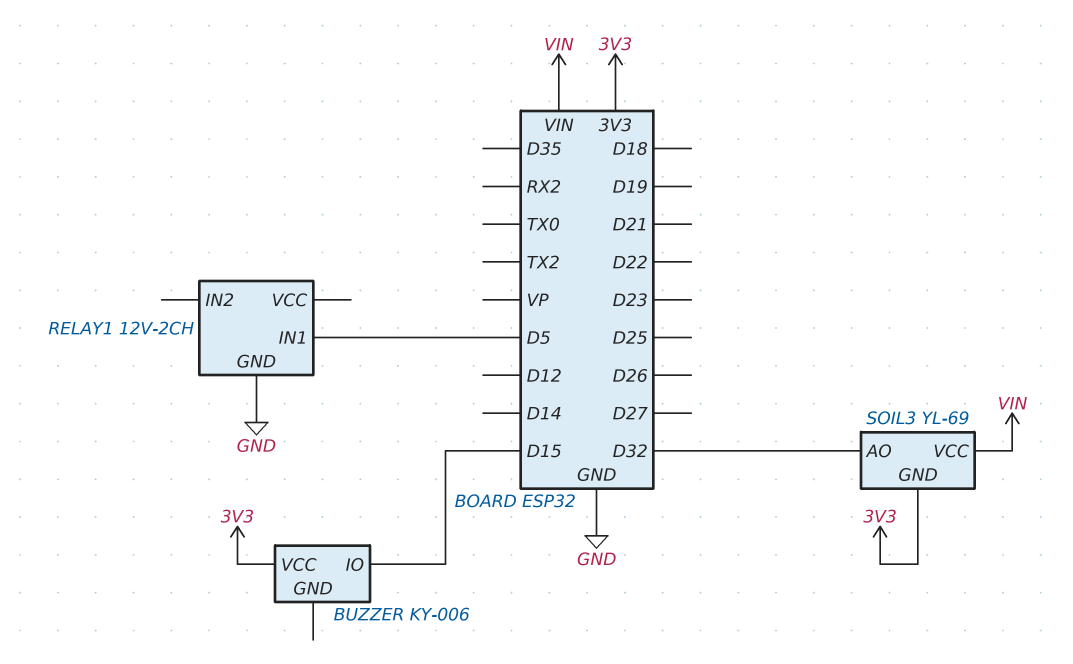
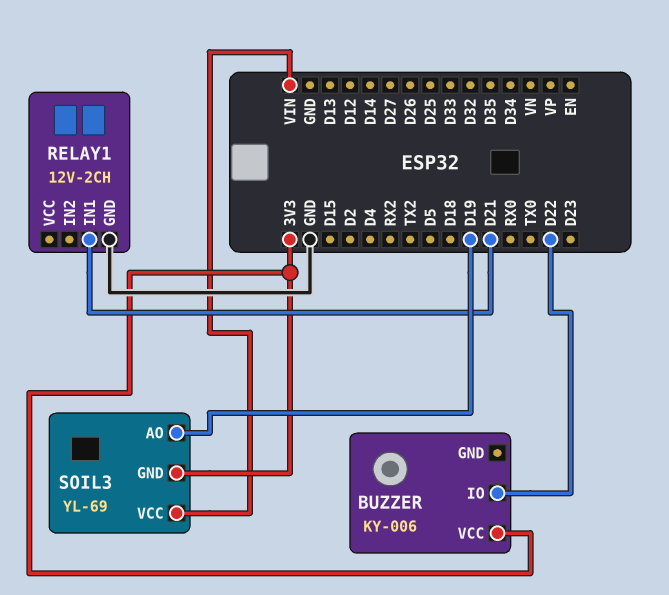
BUZZER pin IO: D15 -> D22
RELAY1 pin IN1: D5 -> D21
SOIL3 pin AO: D32 -> D19

